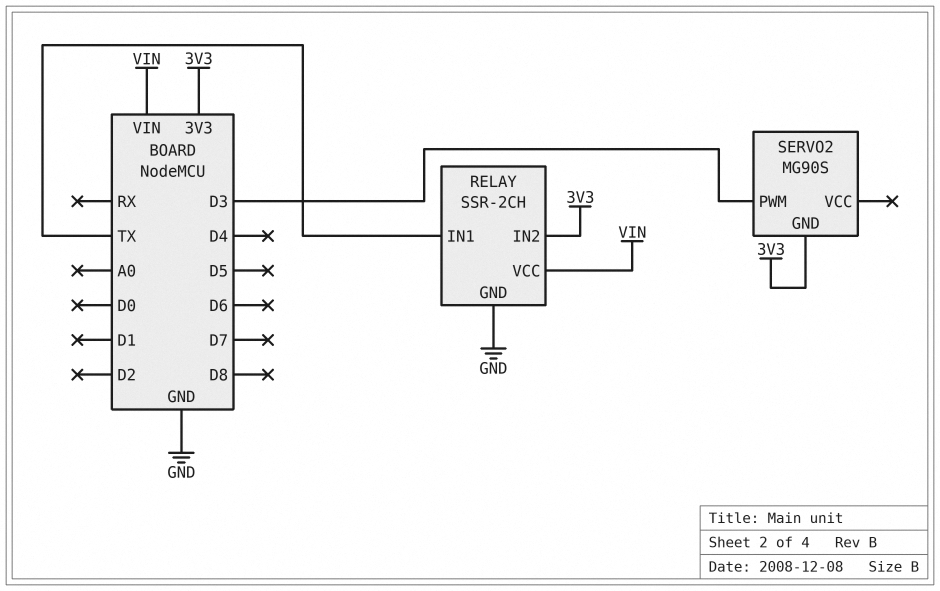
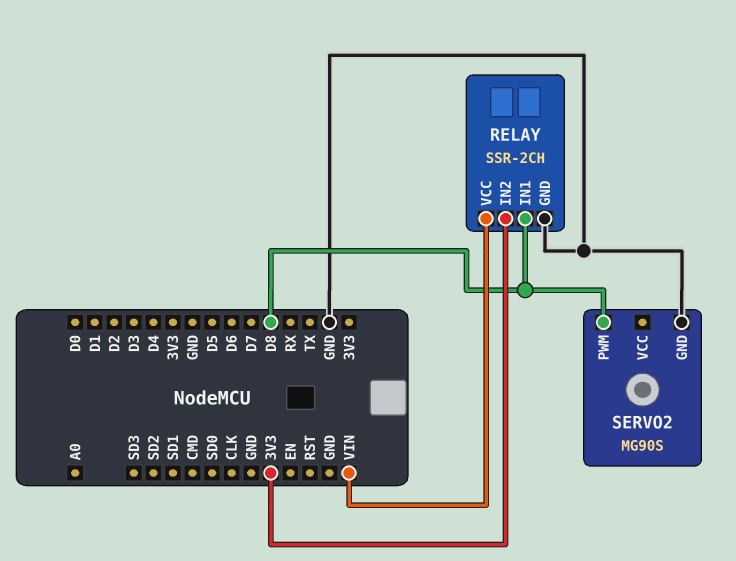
RELAY pin IN1: TX -> D8
SERVO2 pin GND: 3V3 -> GND
SERVO2 pin PWM: D3 -> D8

